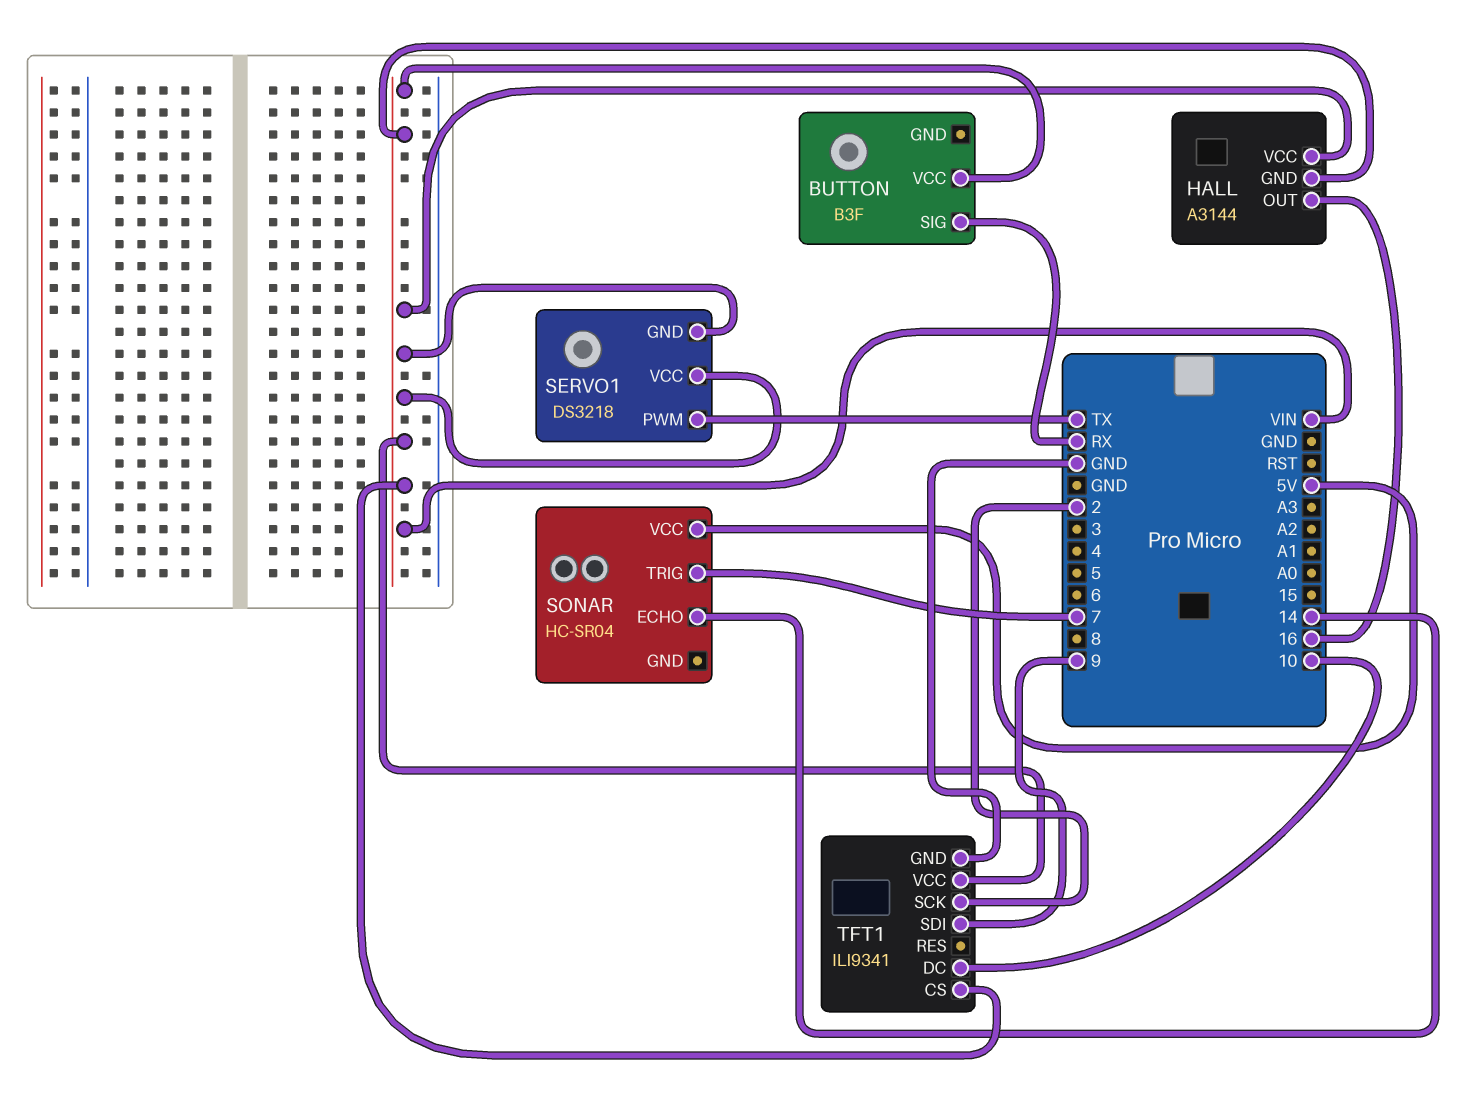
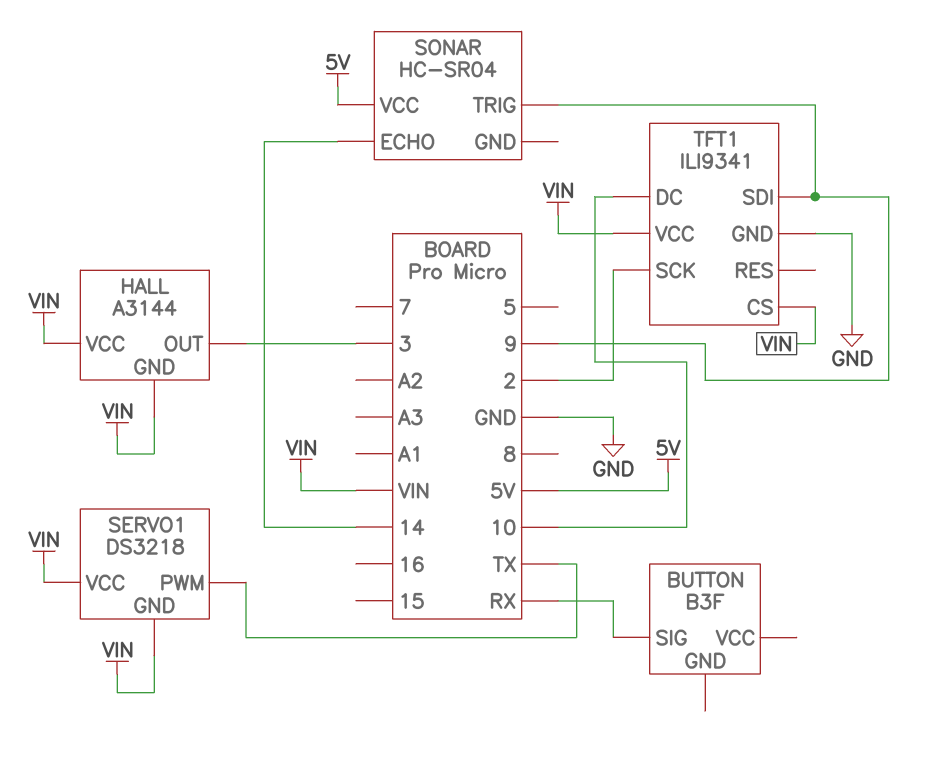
BUTTON pin VCC: VIN -> none
HALL pin OUT: 16 -> 3
SONAR pin TRIG: 7 -> 9

